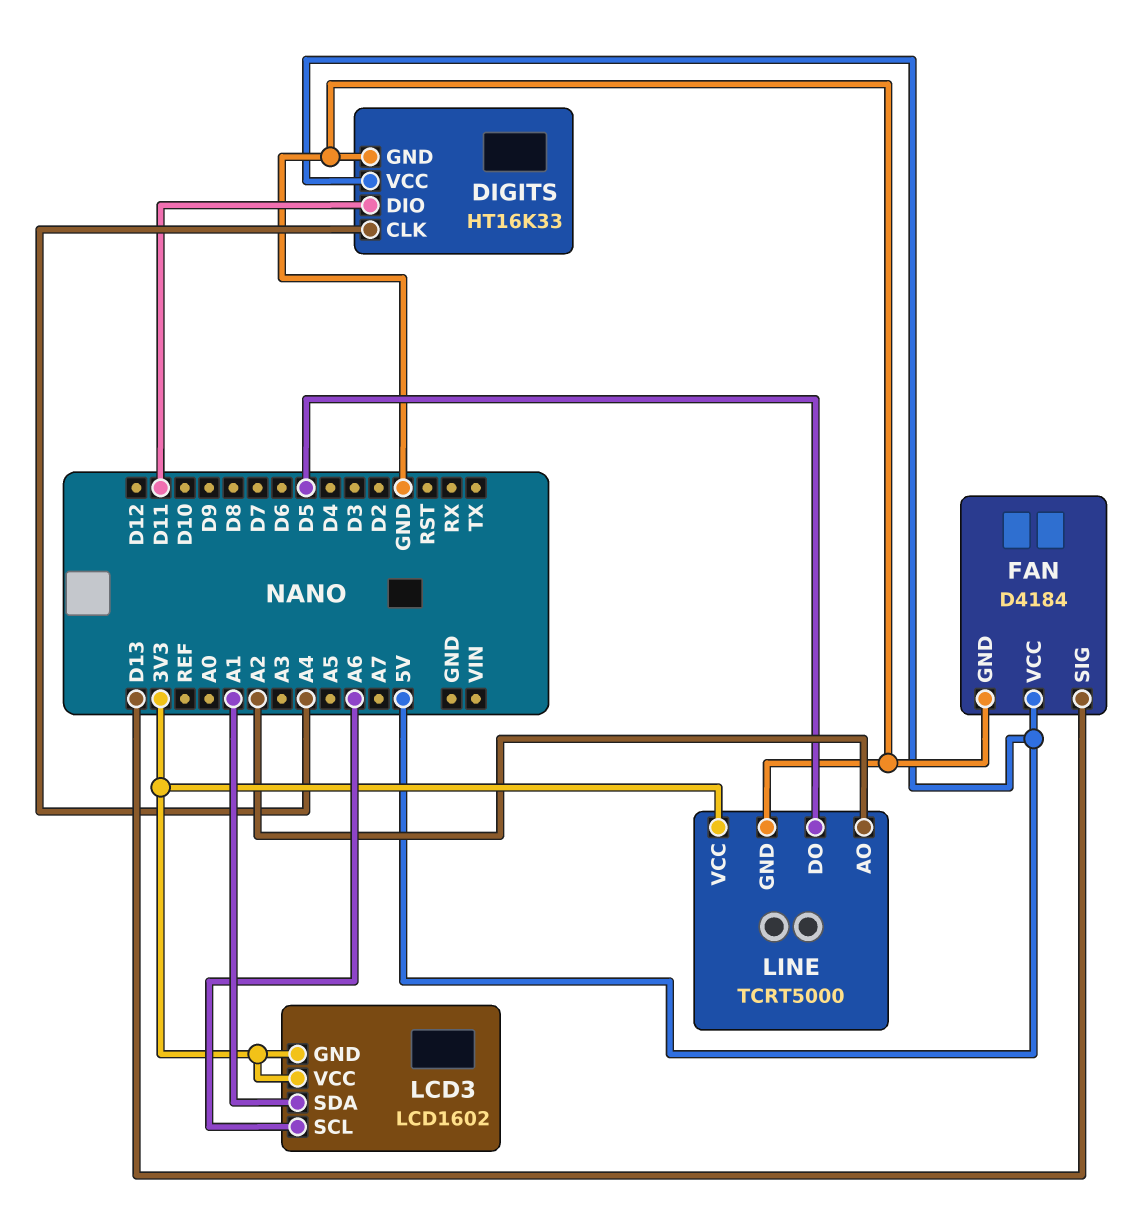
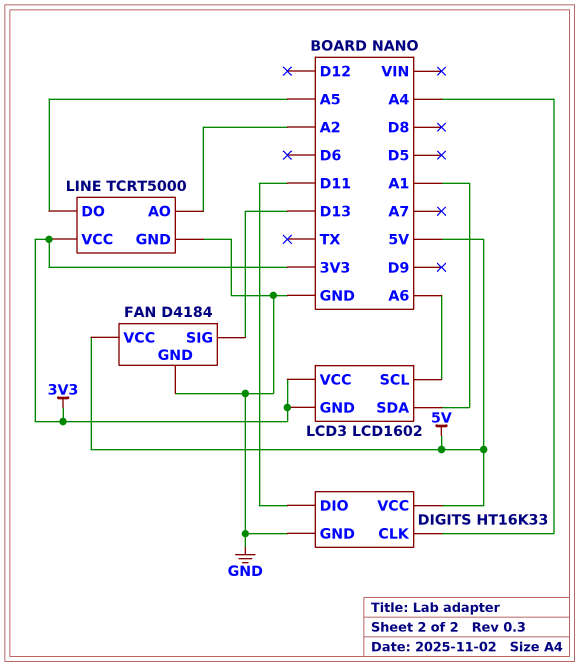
LINE pin DO: D5 -> A5

